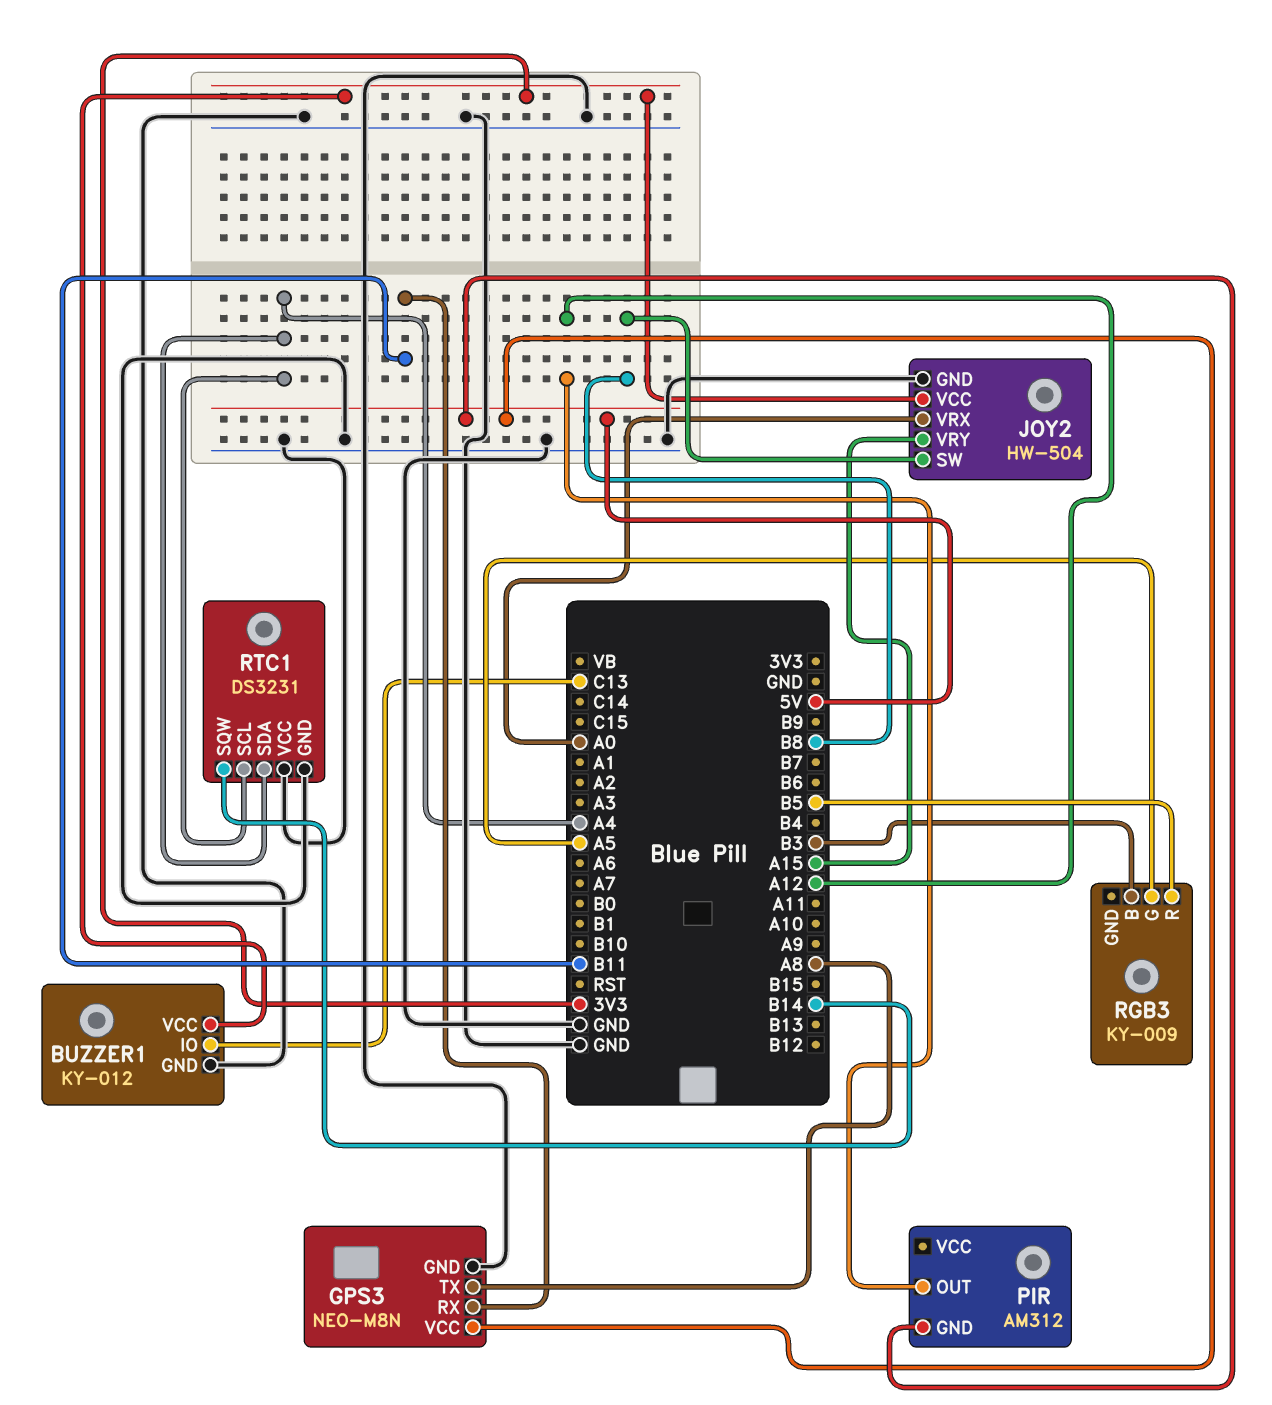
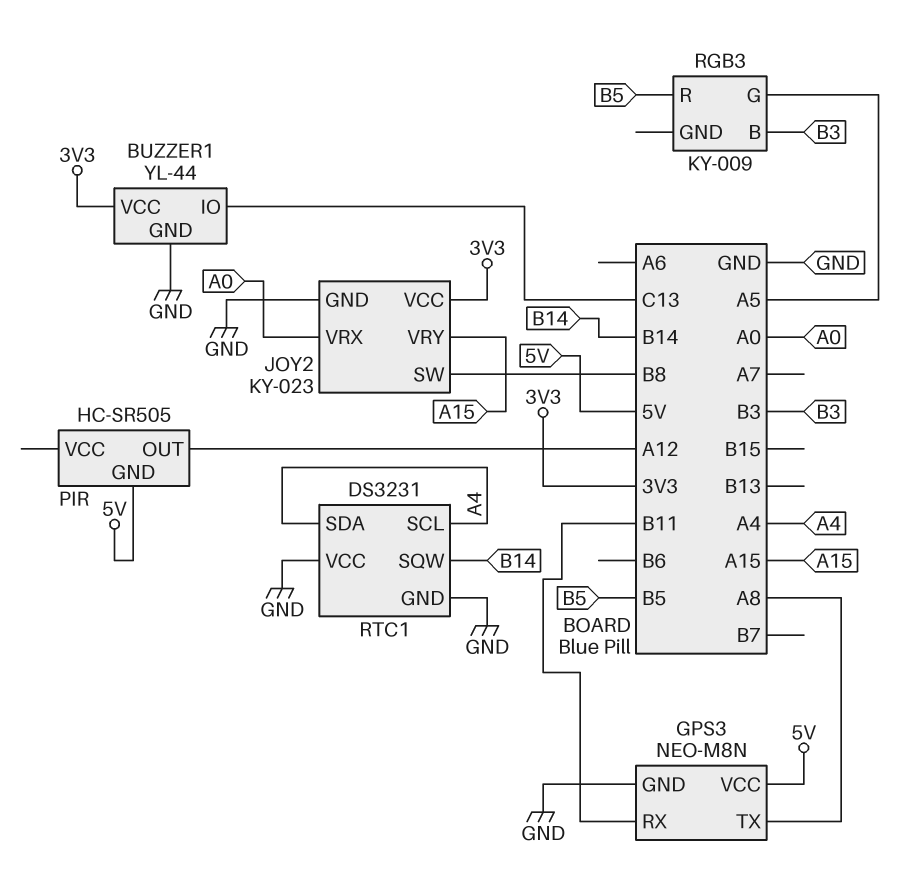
BUZZER1: KY-012 -> YL-44
JOY2: HW-504 -> KY-023
PIR: AM312 -> HC-SR505

